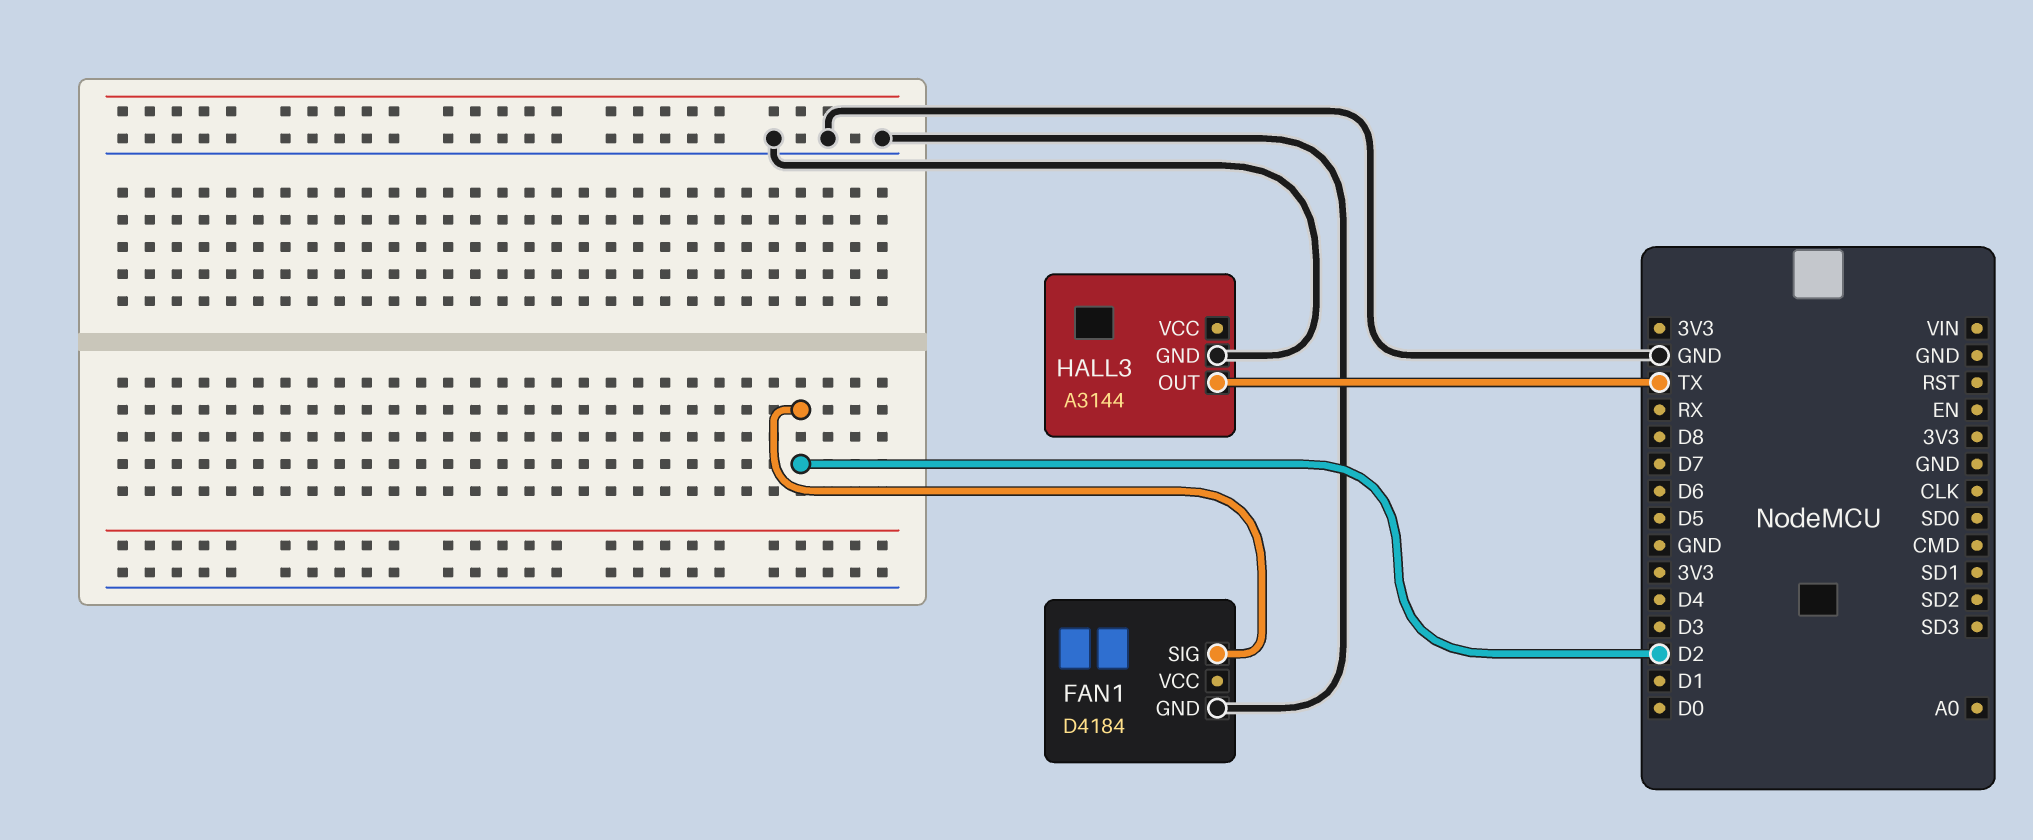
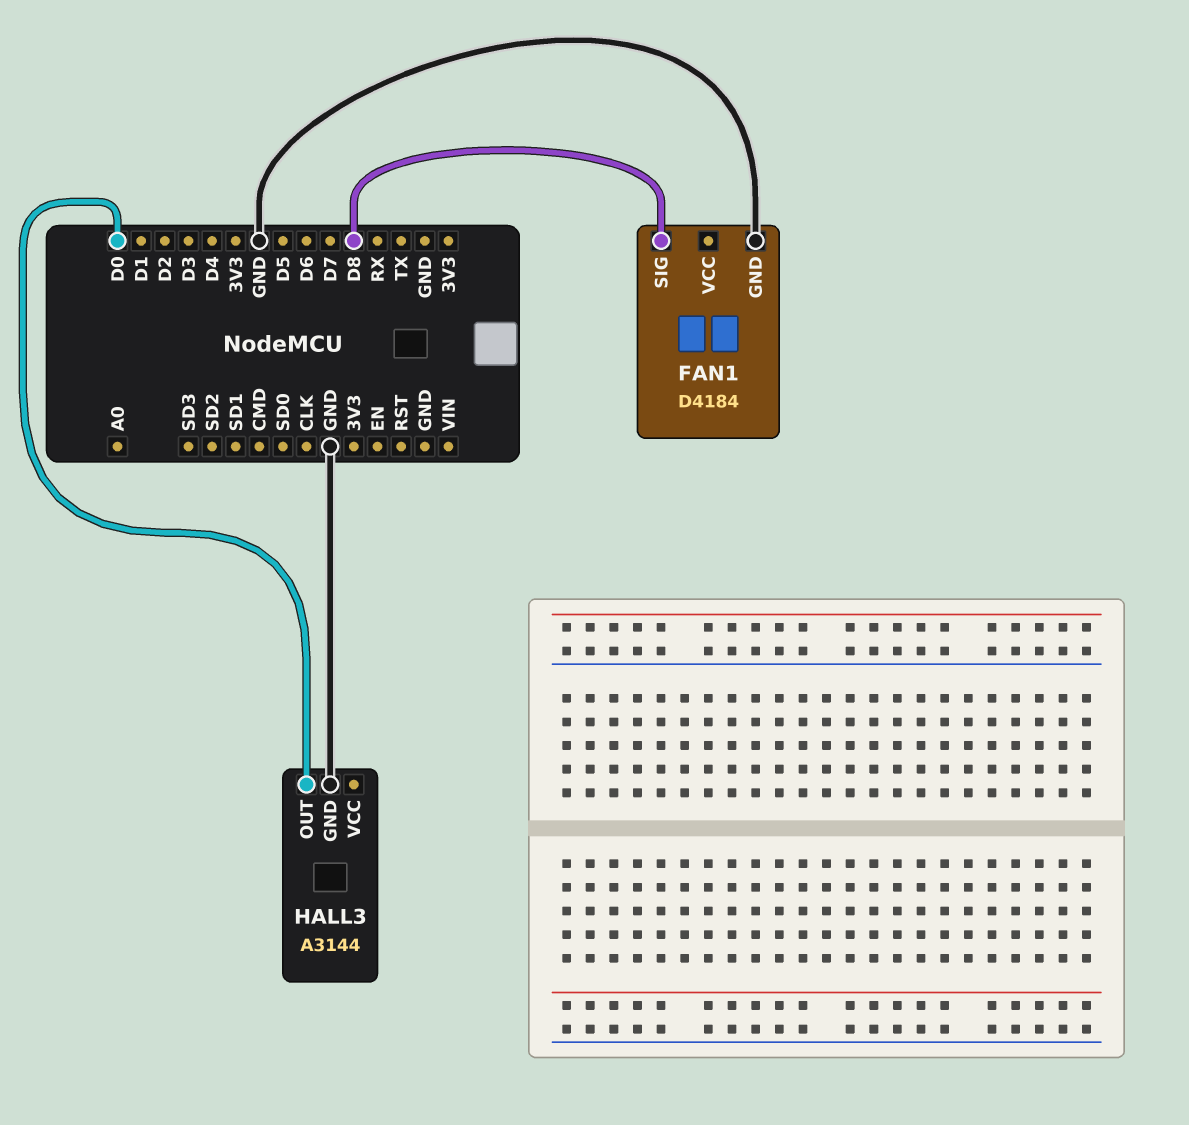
FAN1 pin SIG: D2 -> D8
HALL3 pin OUT: TX -> D0

